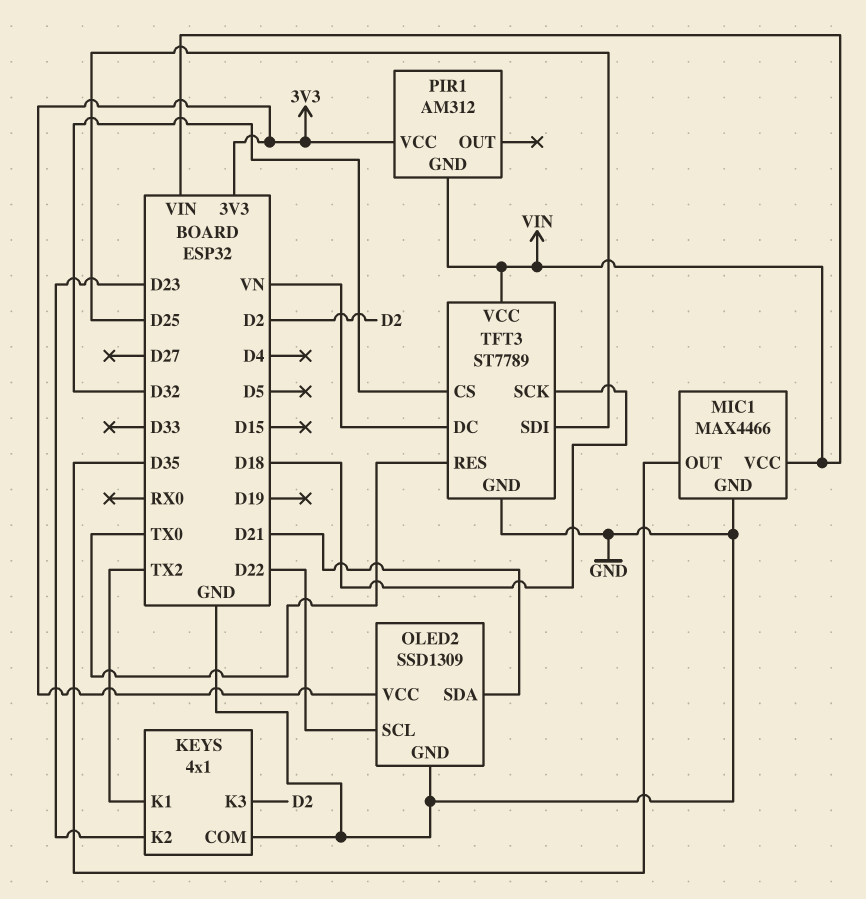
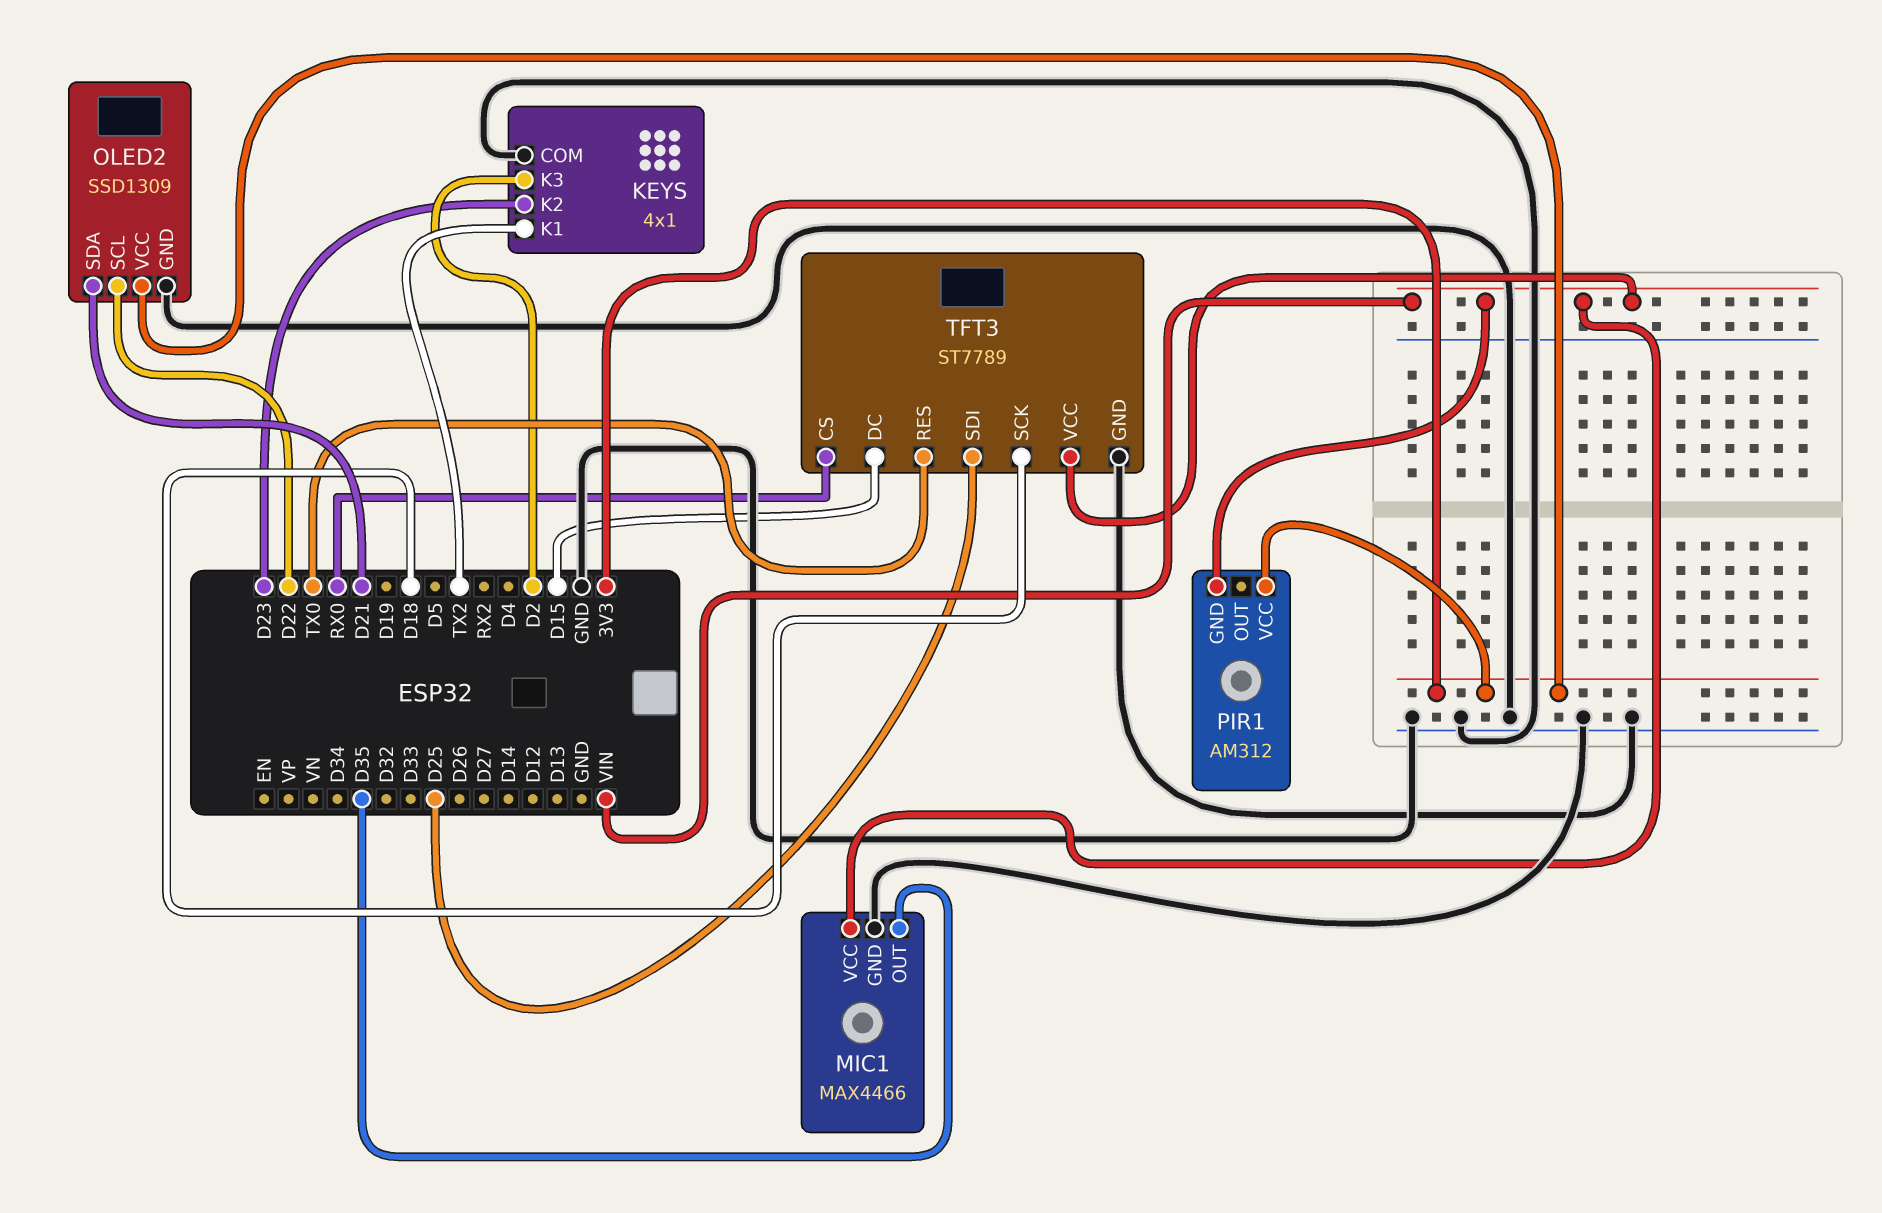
TFT3 pin CS: D32 -> RX0
TFT3 pin DC: VN -> D15

